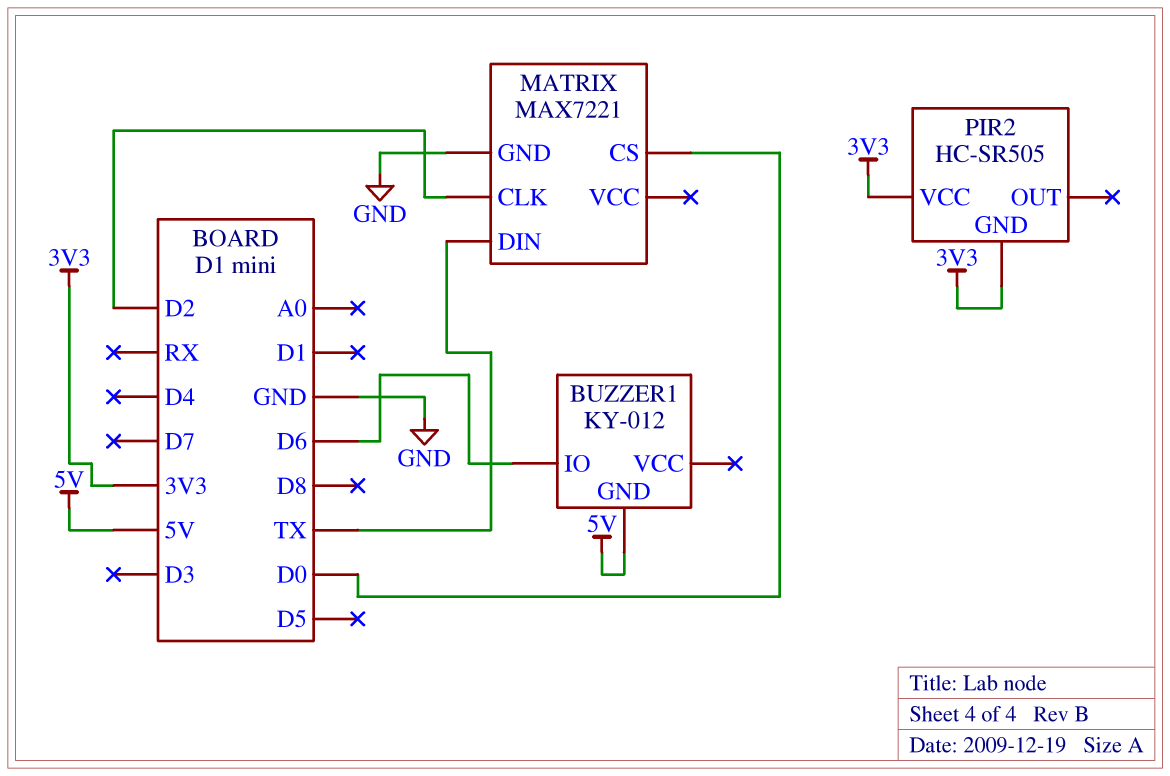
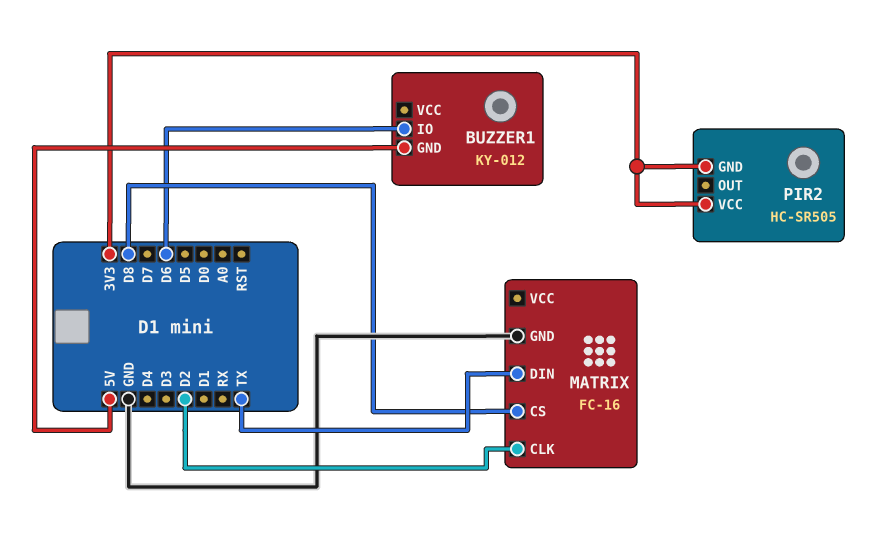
MATRIX: MAX7221 -> FC-16
MATRIX pin CS: D0 -> D8

